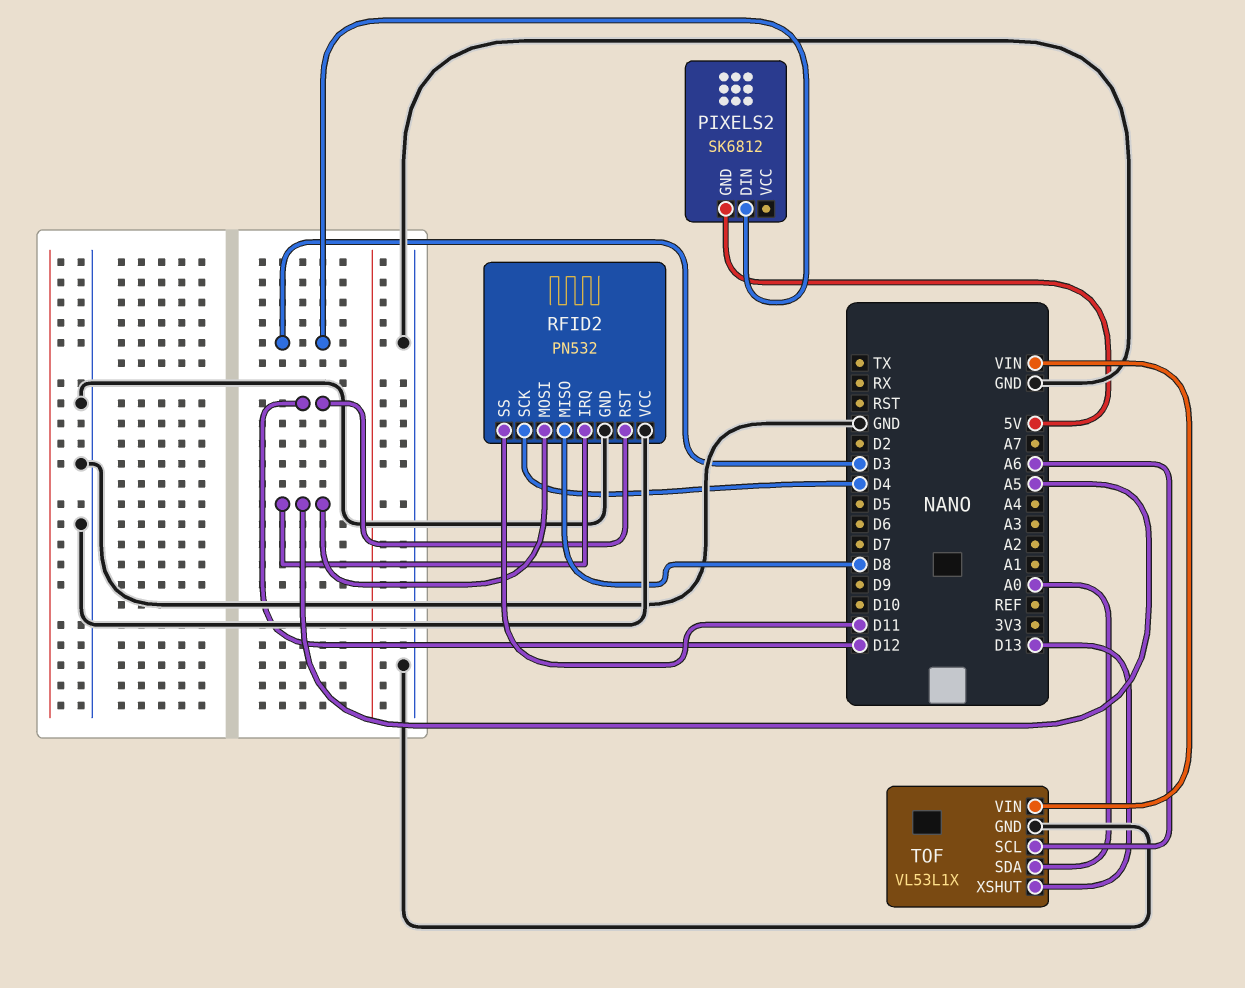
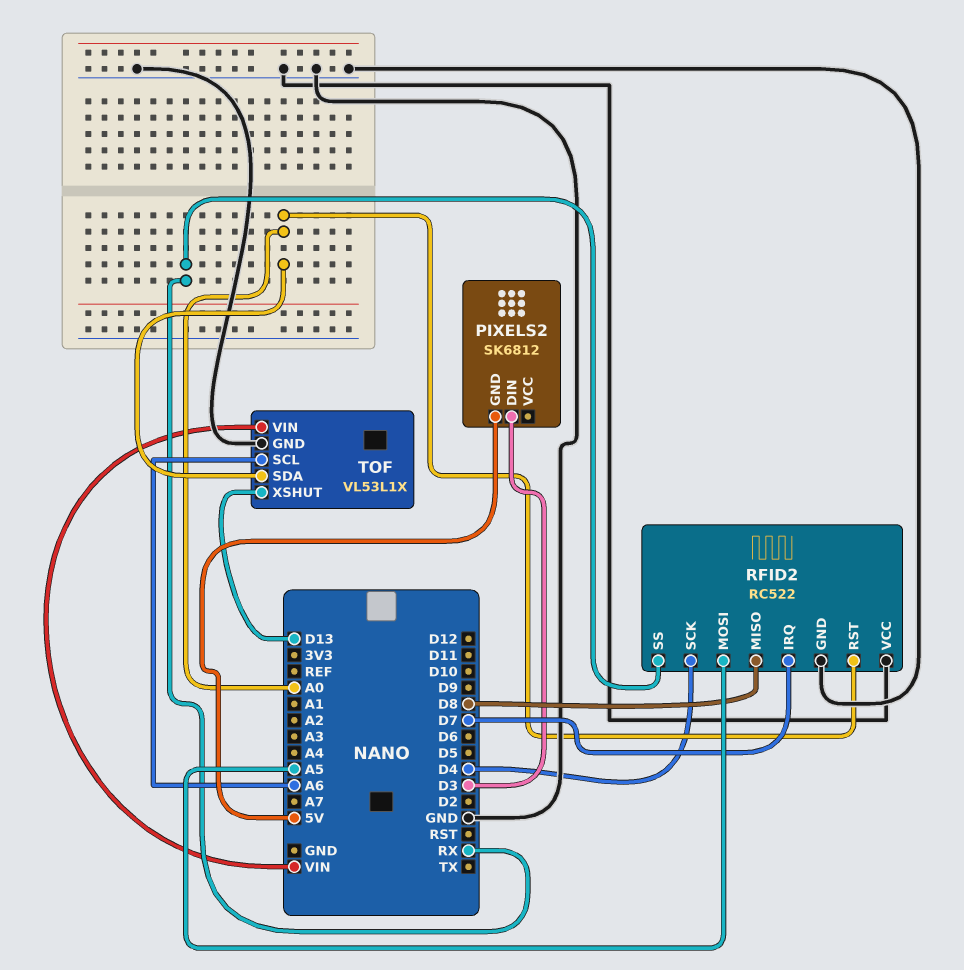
RFID2: PN532 -> RC522
RFID2 pin IRQ: A5 -> D7
RFID2 pin RST: D12 -> A0
RFID2 pin SS: D11 -> RX

